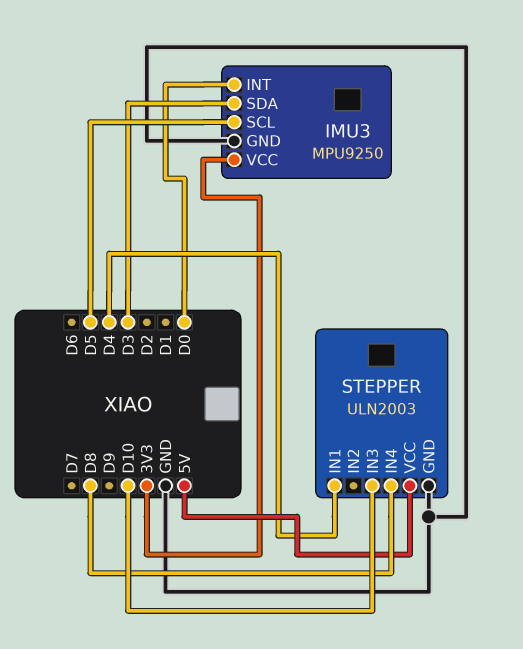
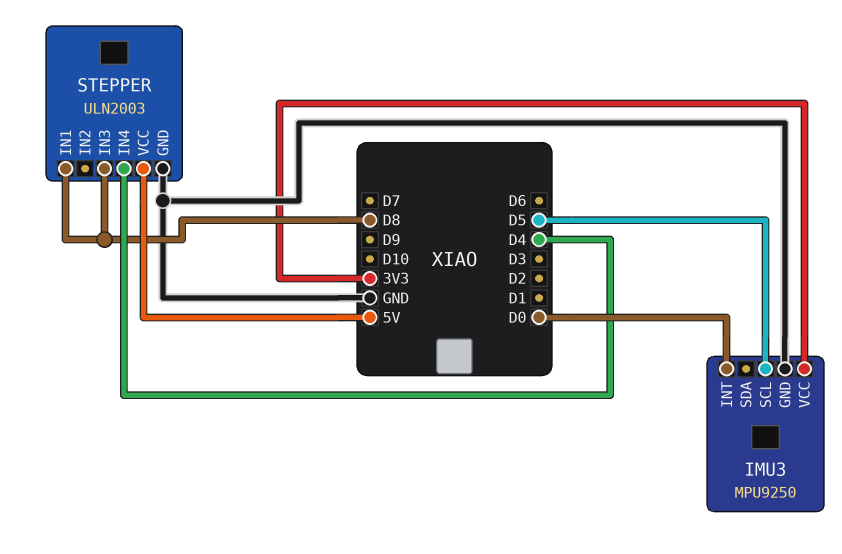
IMU3 pin SDA: D3 -> none
STEPPER pin IN1: D4 -> D8
STEPPER pin IN3: D10 -> D8
STEPPER pin IN4: D8 -> D4

